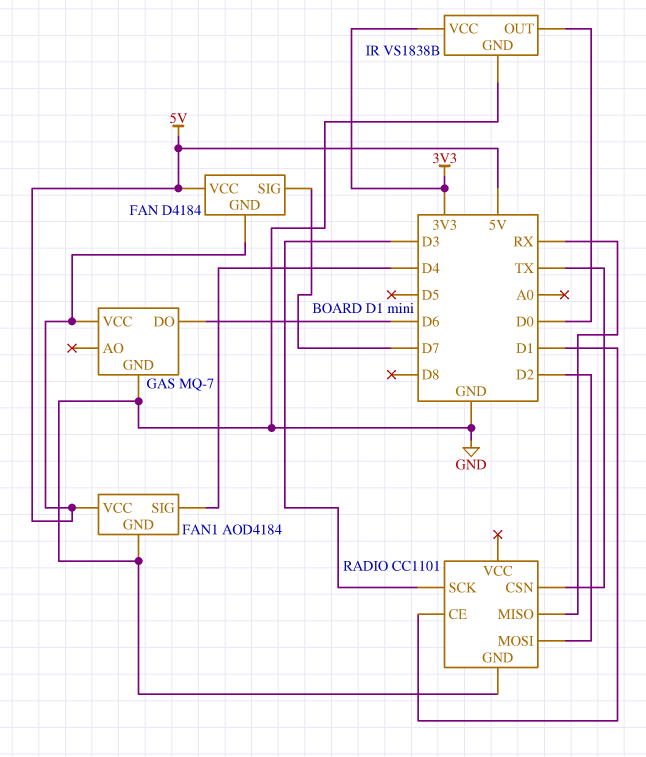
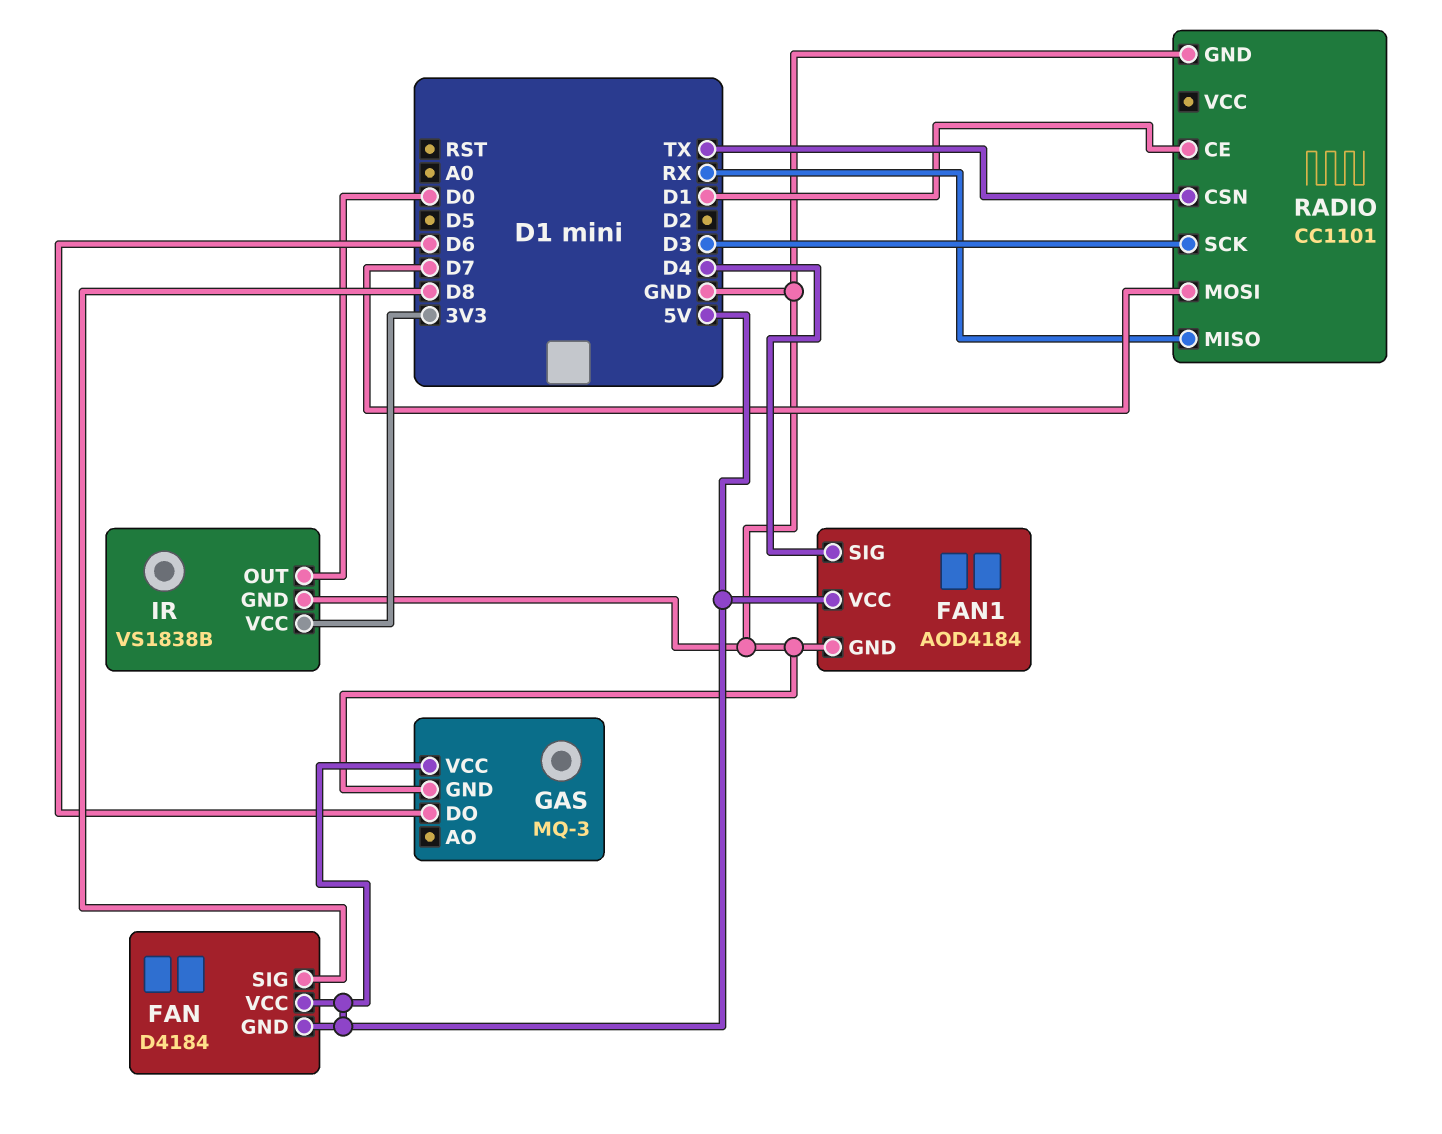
FAN pin SIG: D7 -> D8
GAS: MQ-7 -> MQ-3
RADIO pin MOSI: D2 -> D7

